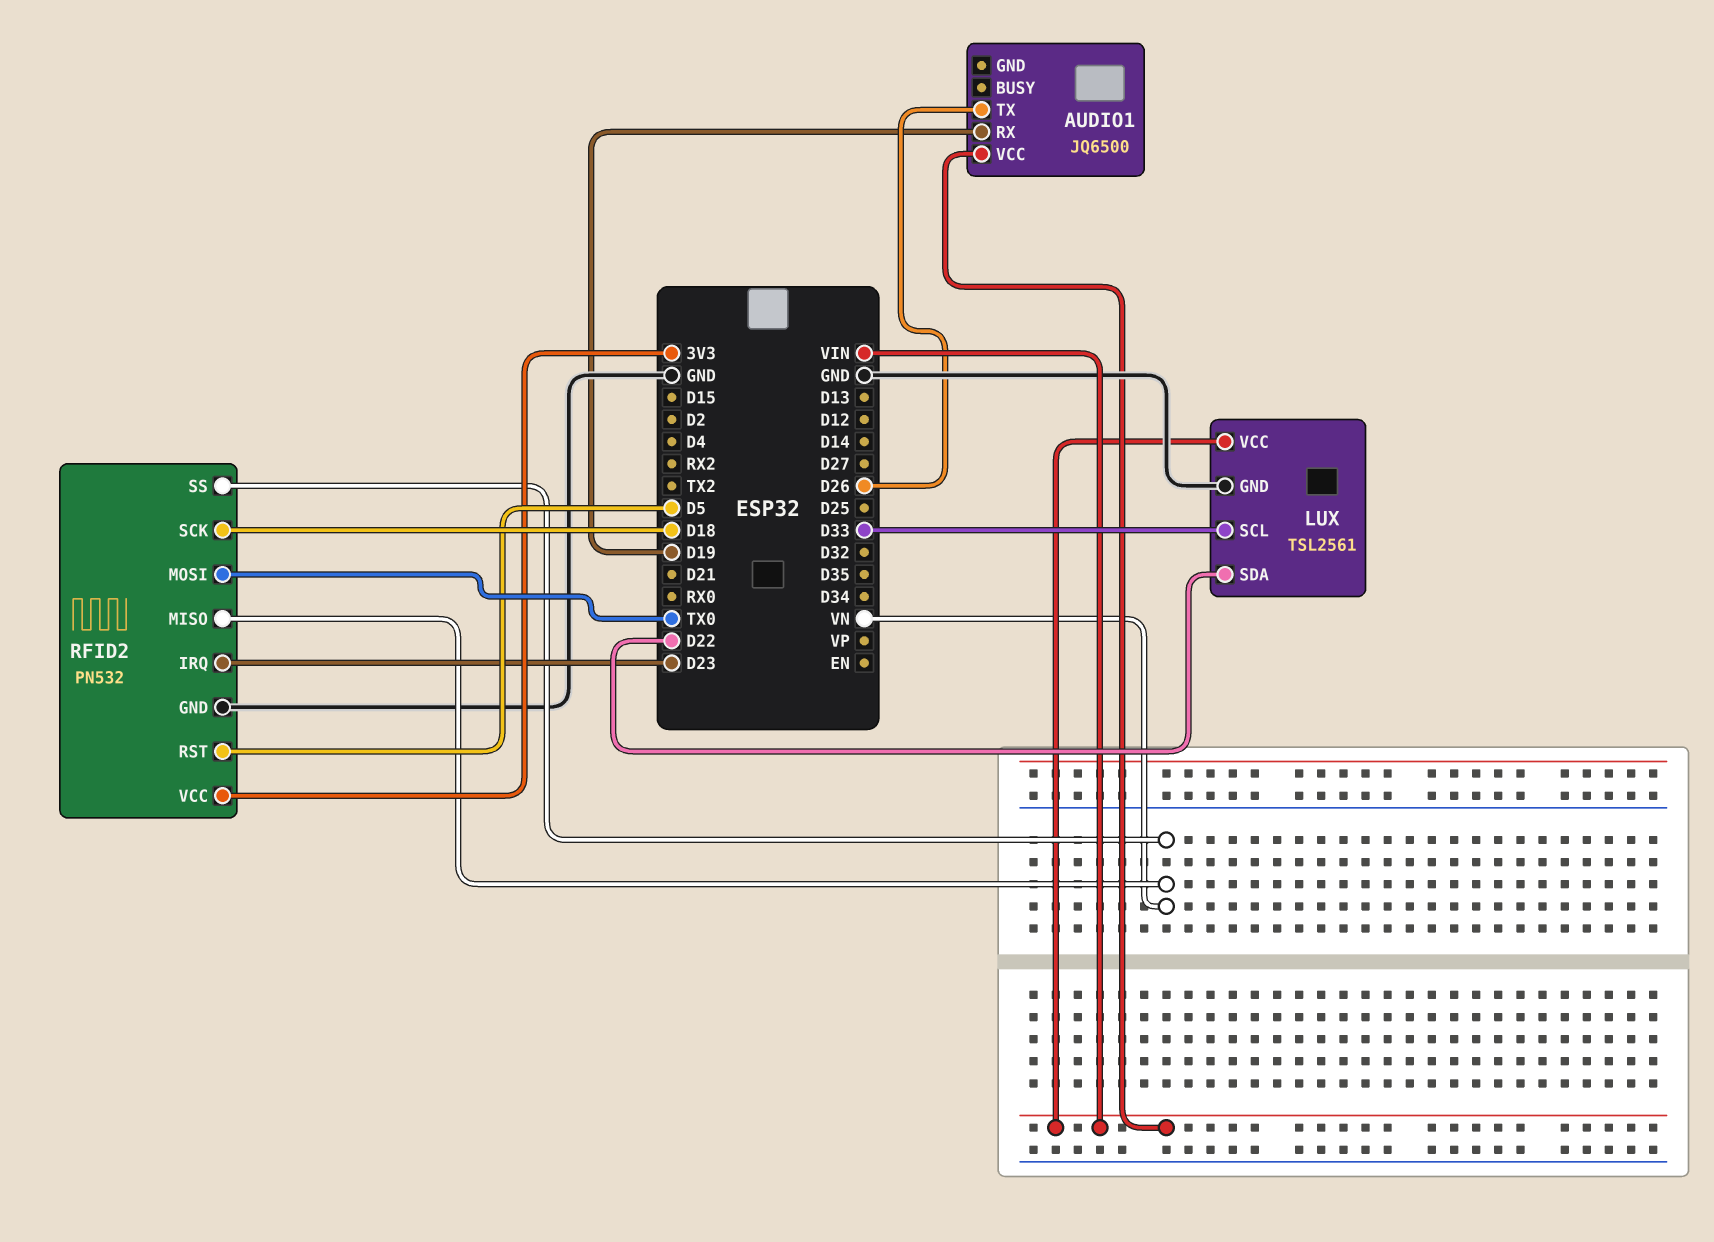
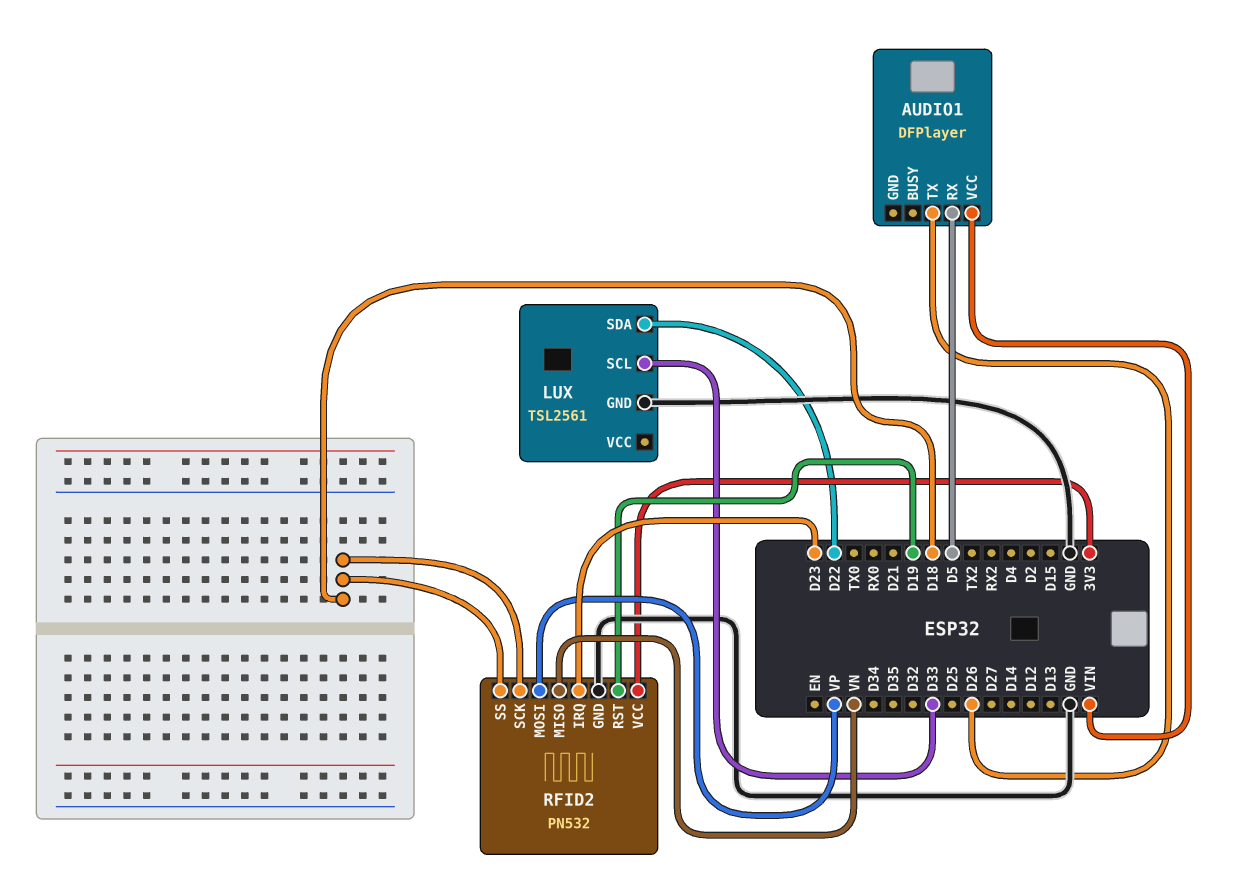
AUDIO1: JQ6500 -> DFPlayer
AUDIO1 pin RX: D19 -> D5
LUX pin VCC: VIN -> none
RFID2 pin MOSI: TX0 -> VP
RFID2 pin RST: D5 -> D19
RFID2 pin SS: VN -> D18

